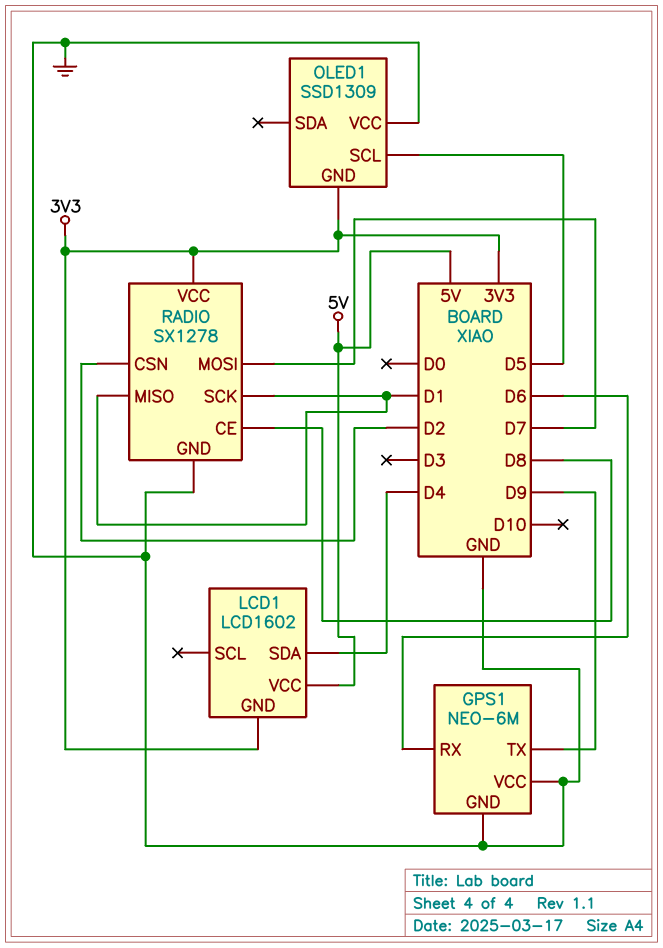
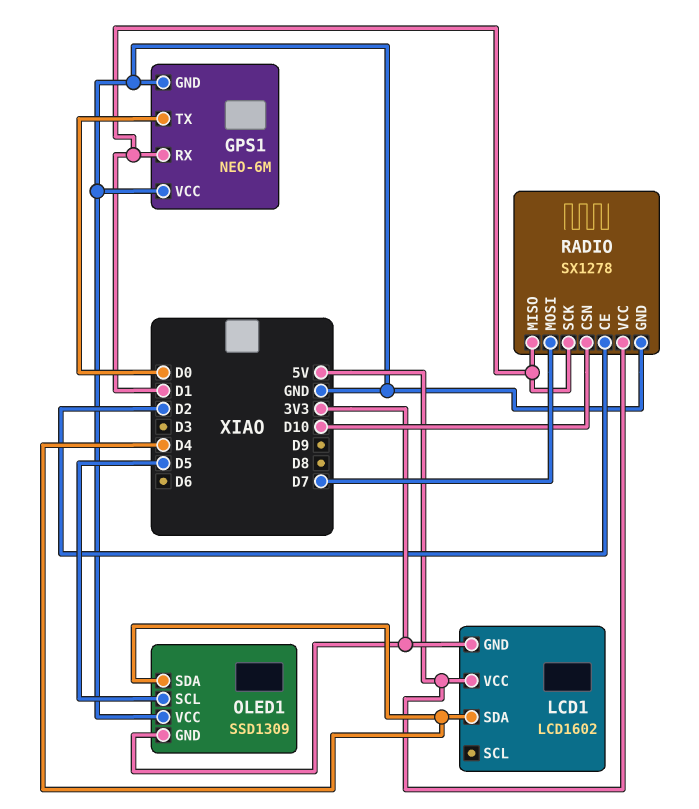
GPS1 pin RX: D6 -> D1
GPS1 pin TX: D9 -> D0
OLED1 pin SDA: none -> D4
RADIO pin CE: D8 -> D2
RADIO pin CSN: D2 -> D10
RADIO pin VCC: 3V3 -> 5V

